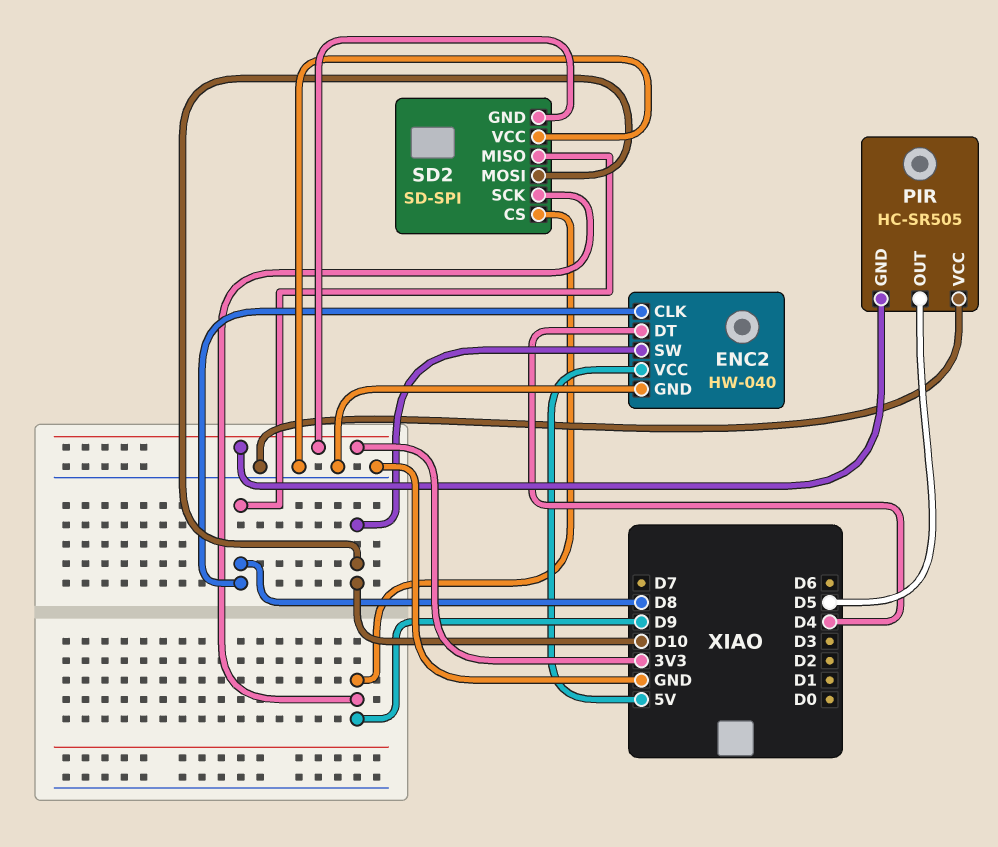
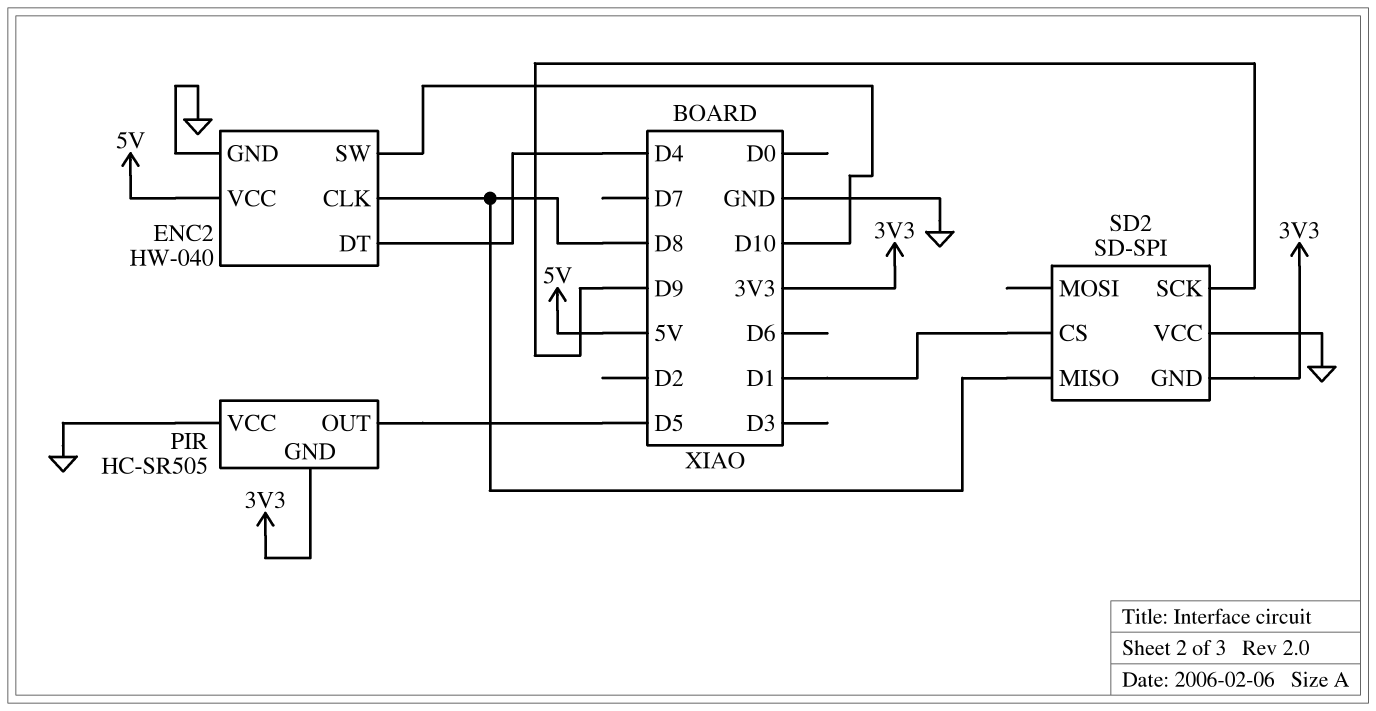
SD2 pin CS: D9 -> D1
SD2 pin MOSI: D10 -> none

